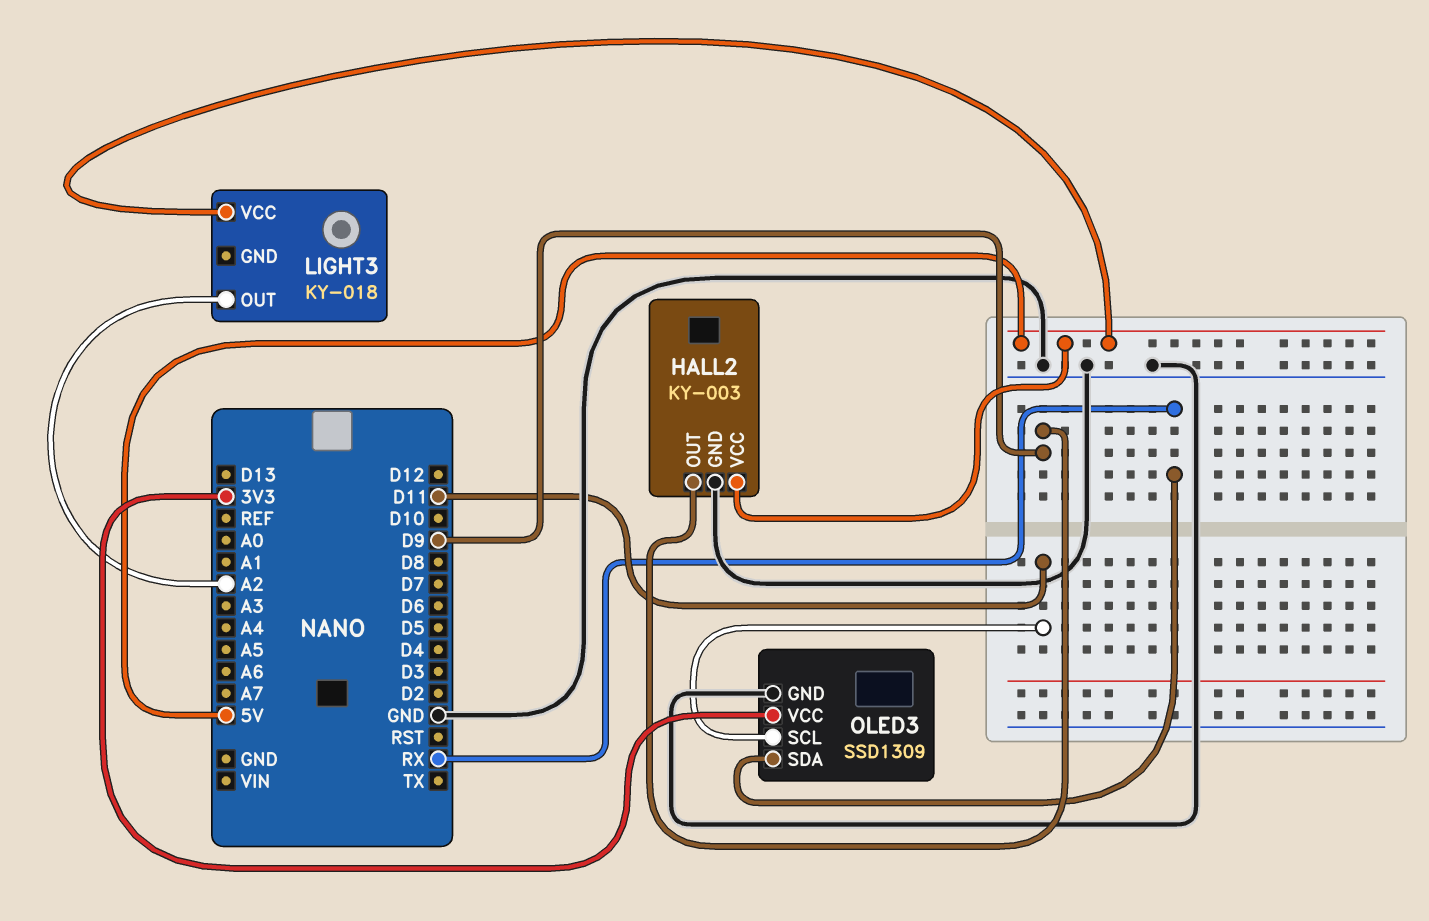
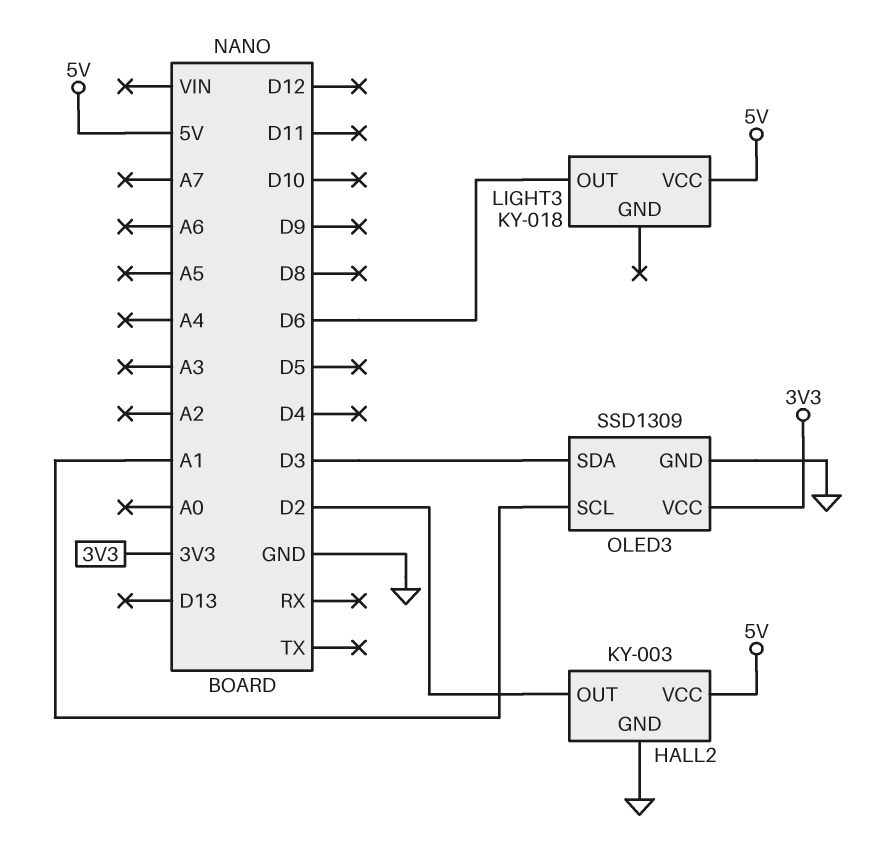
HALL2 pin OUT: D9 -> D2
LIGHT3 pin OUT: A2 -> D6
OLED3 pin SCL: D11 -> A1
OLED3 pin SDA: RX -> D3

